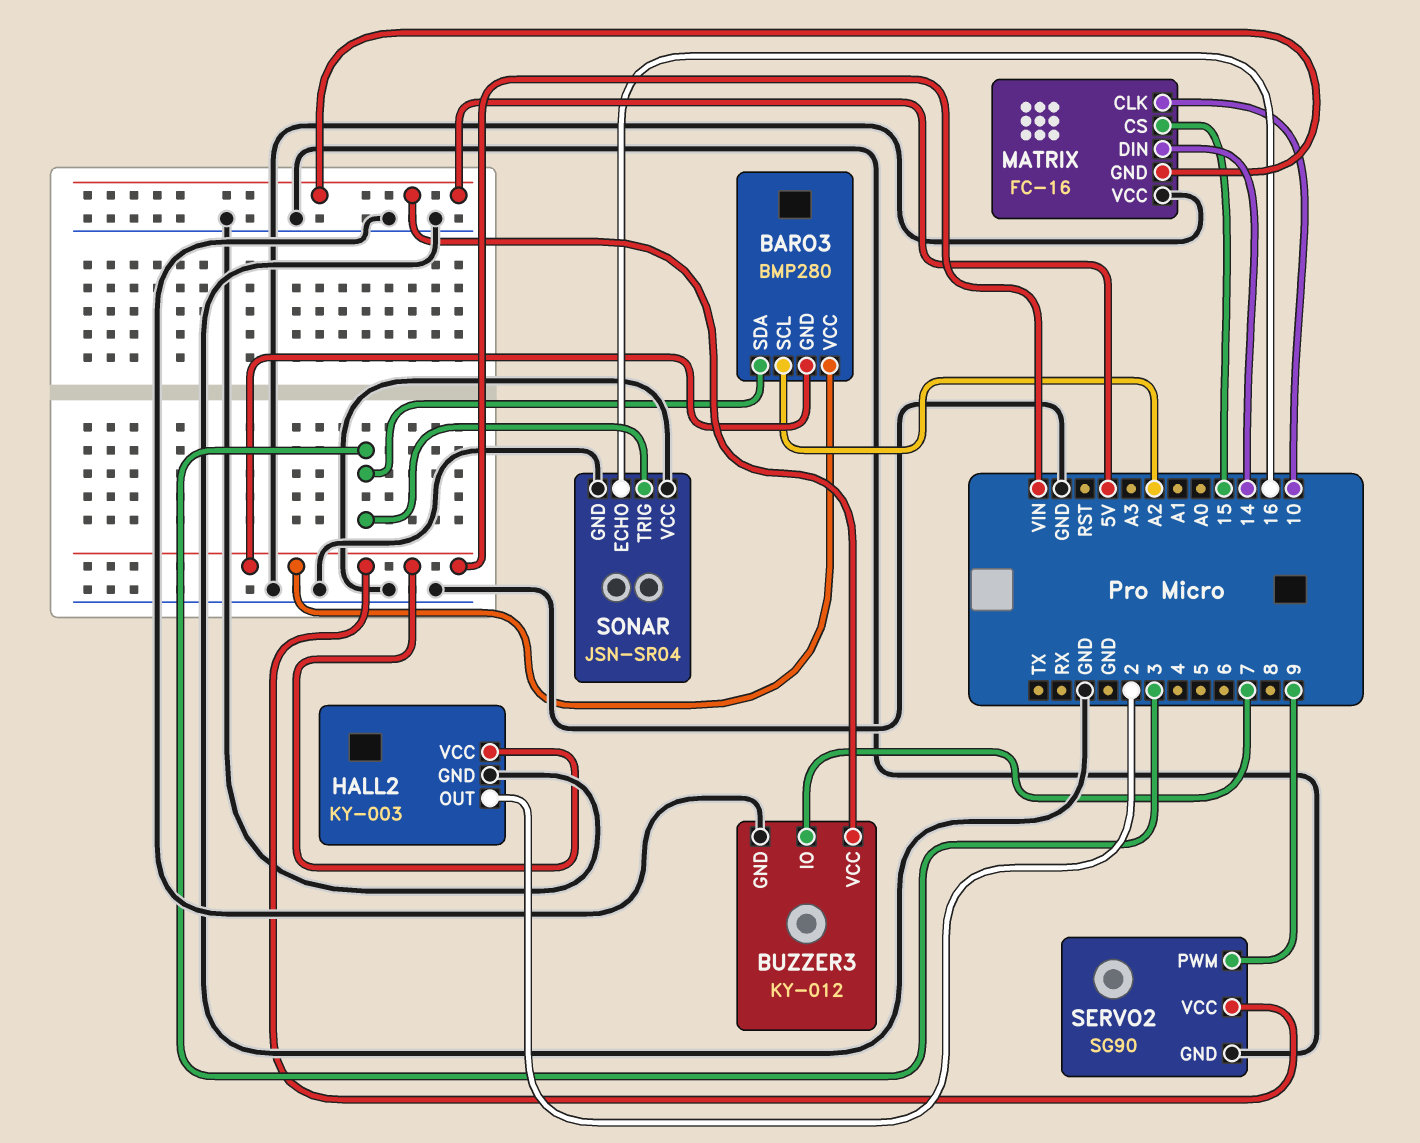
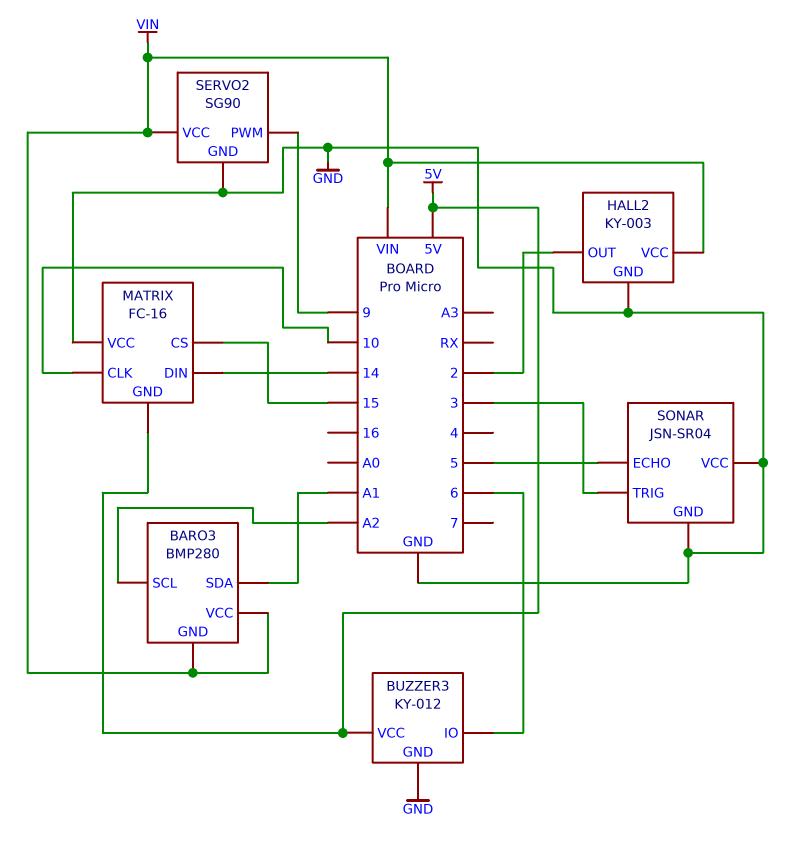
BARO3 pin SDA: 3 -> A1
BUZZER3 pin IO: 7 -> 6
SONAR pin ECHO: 16 -> 5

